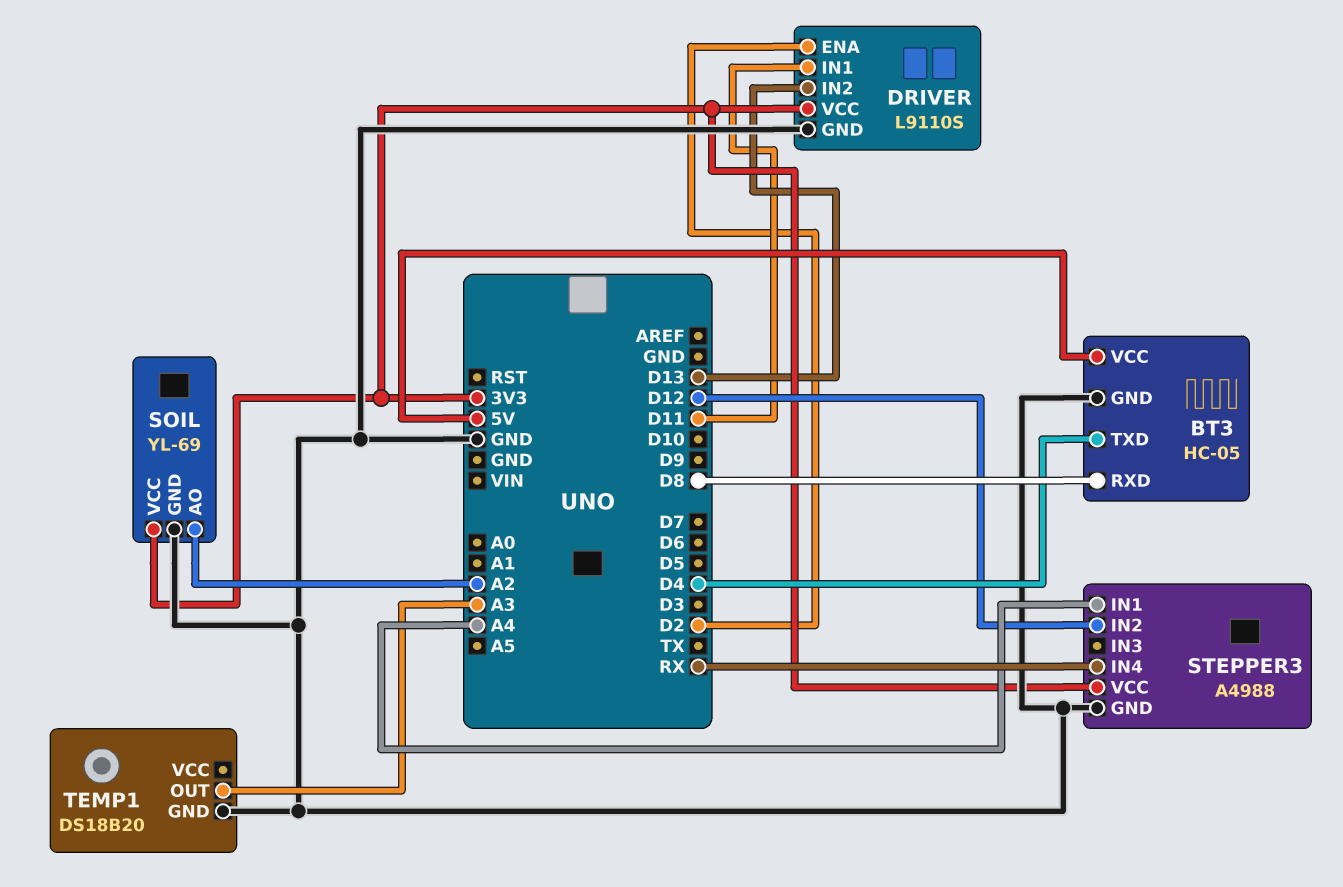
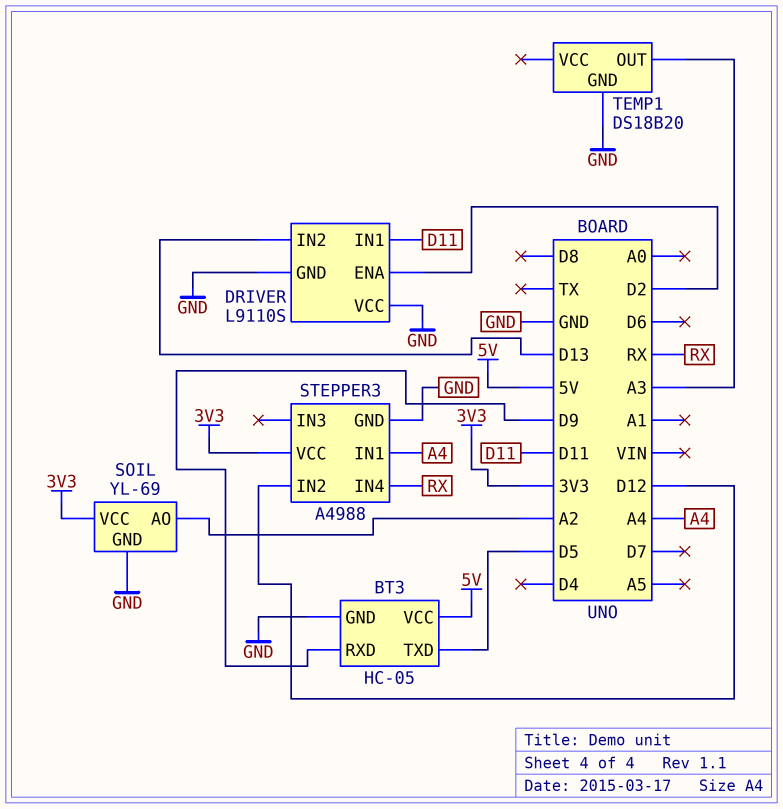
BT3 pin RXD: D8 -> D9
BT3 pin TXD: D4 -> D5
DRIVER pin VCC: 3V3 -> GND

